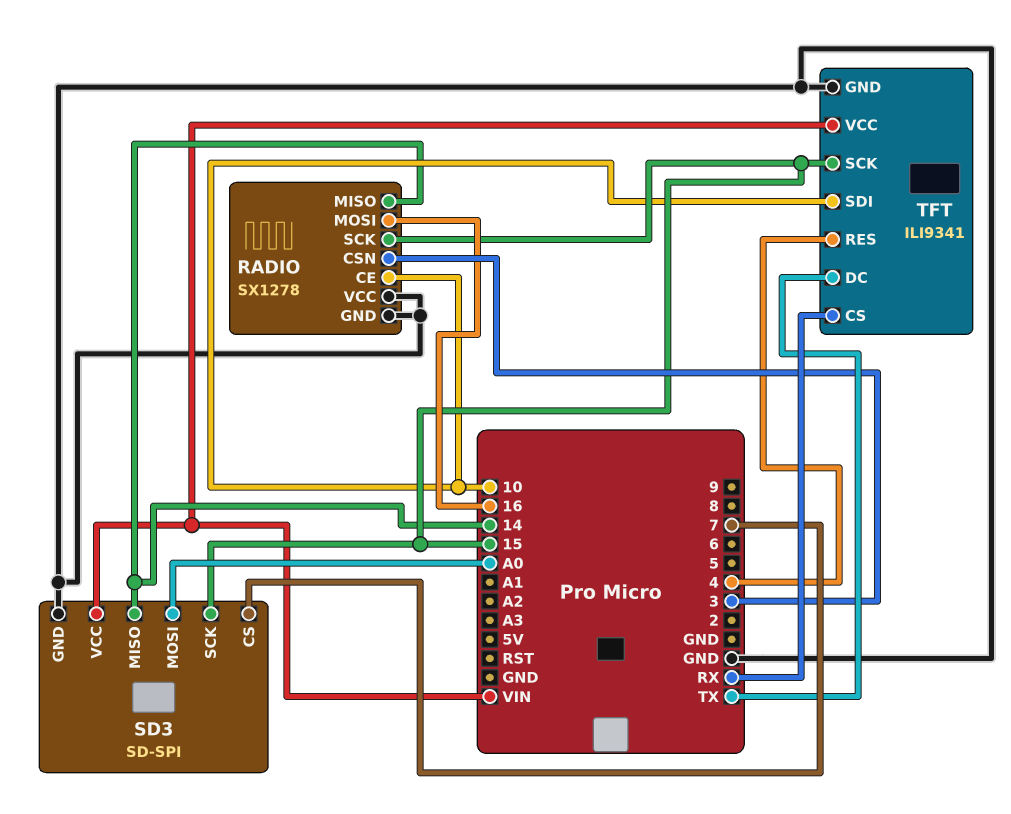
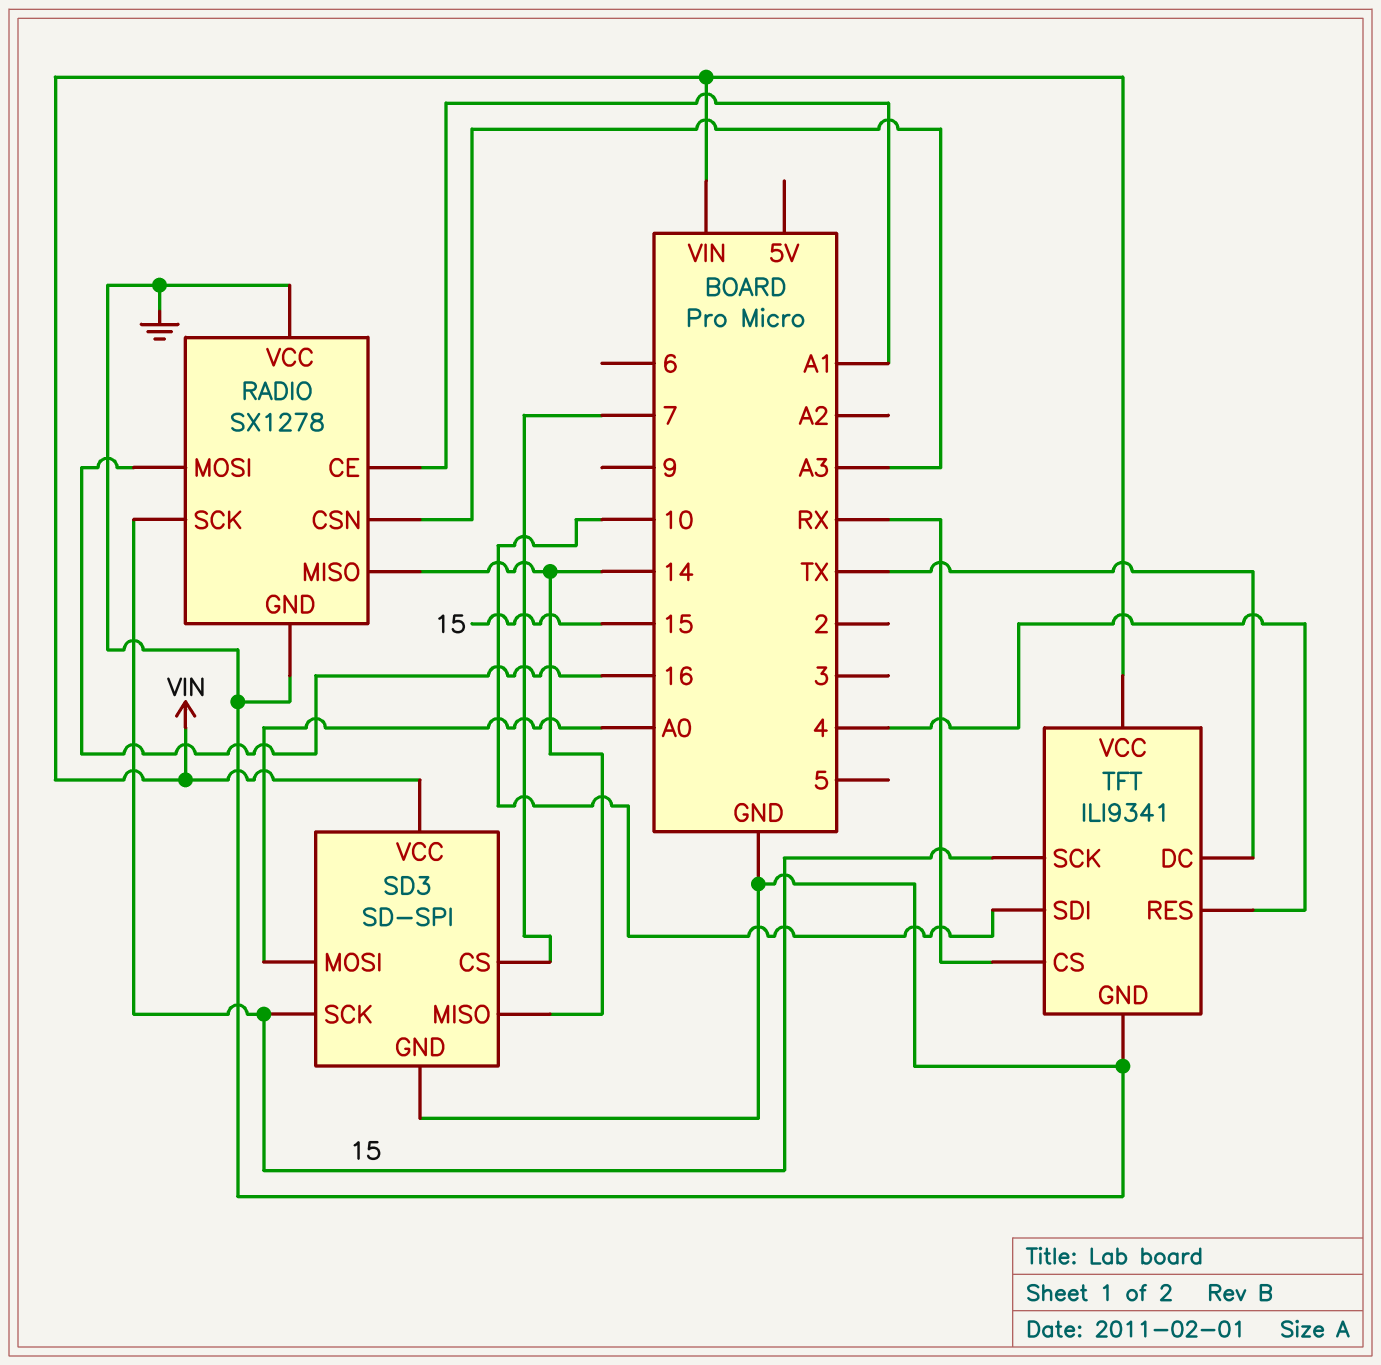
RADIO pin CE: 10 -> A1
RADIO pin CSN: 3 -> A3

